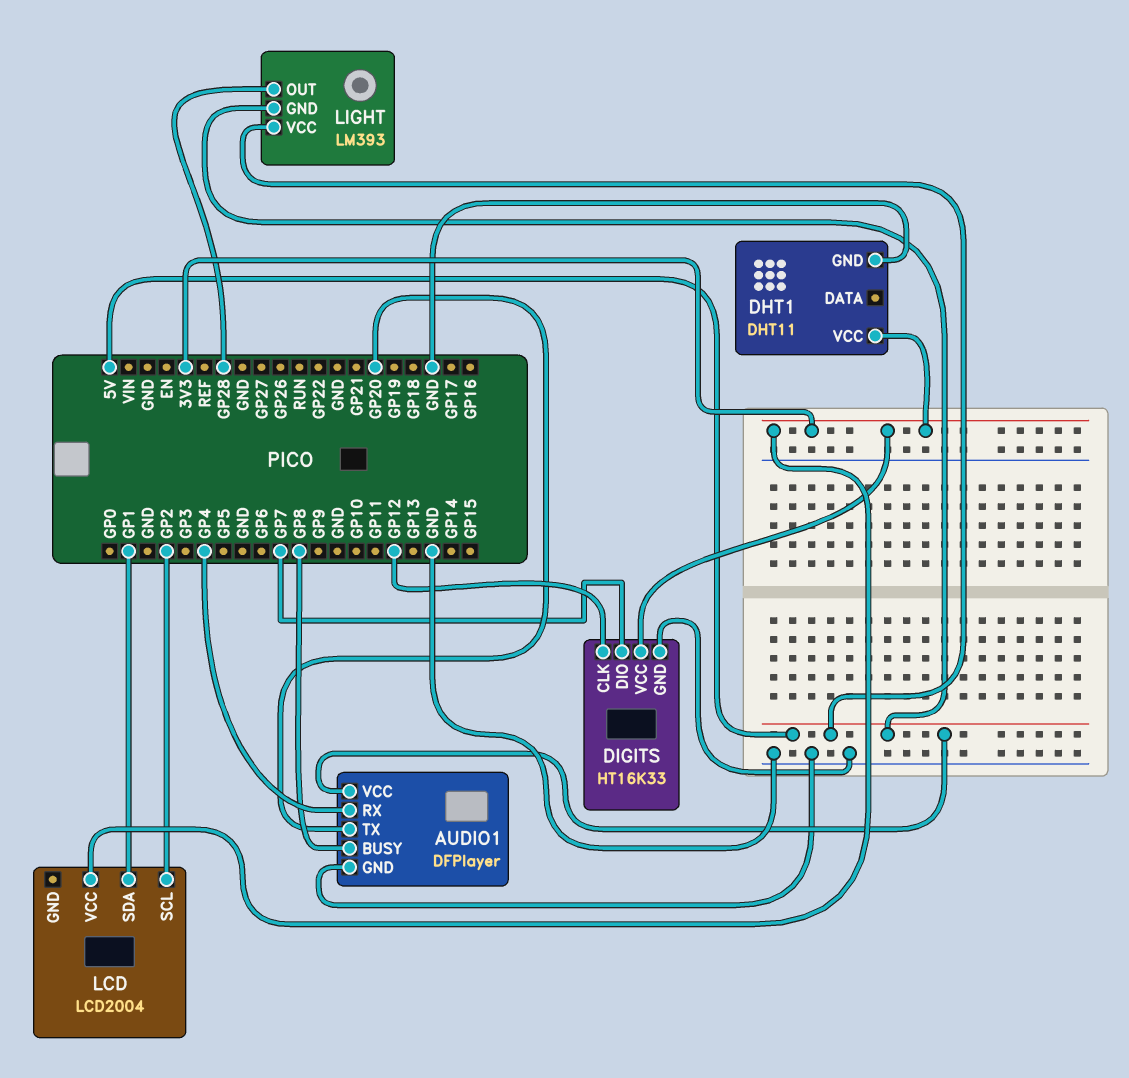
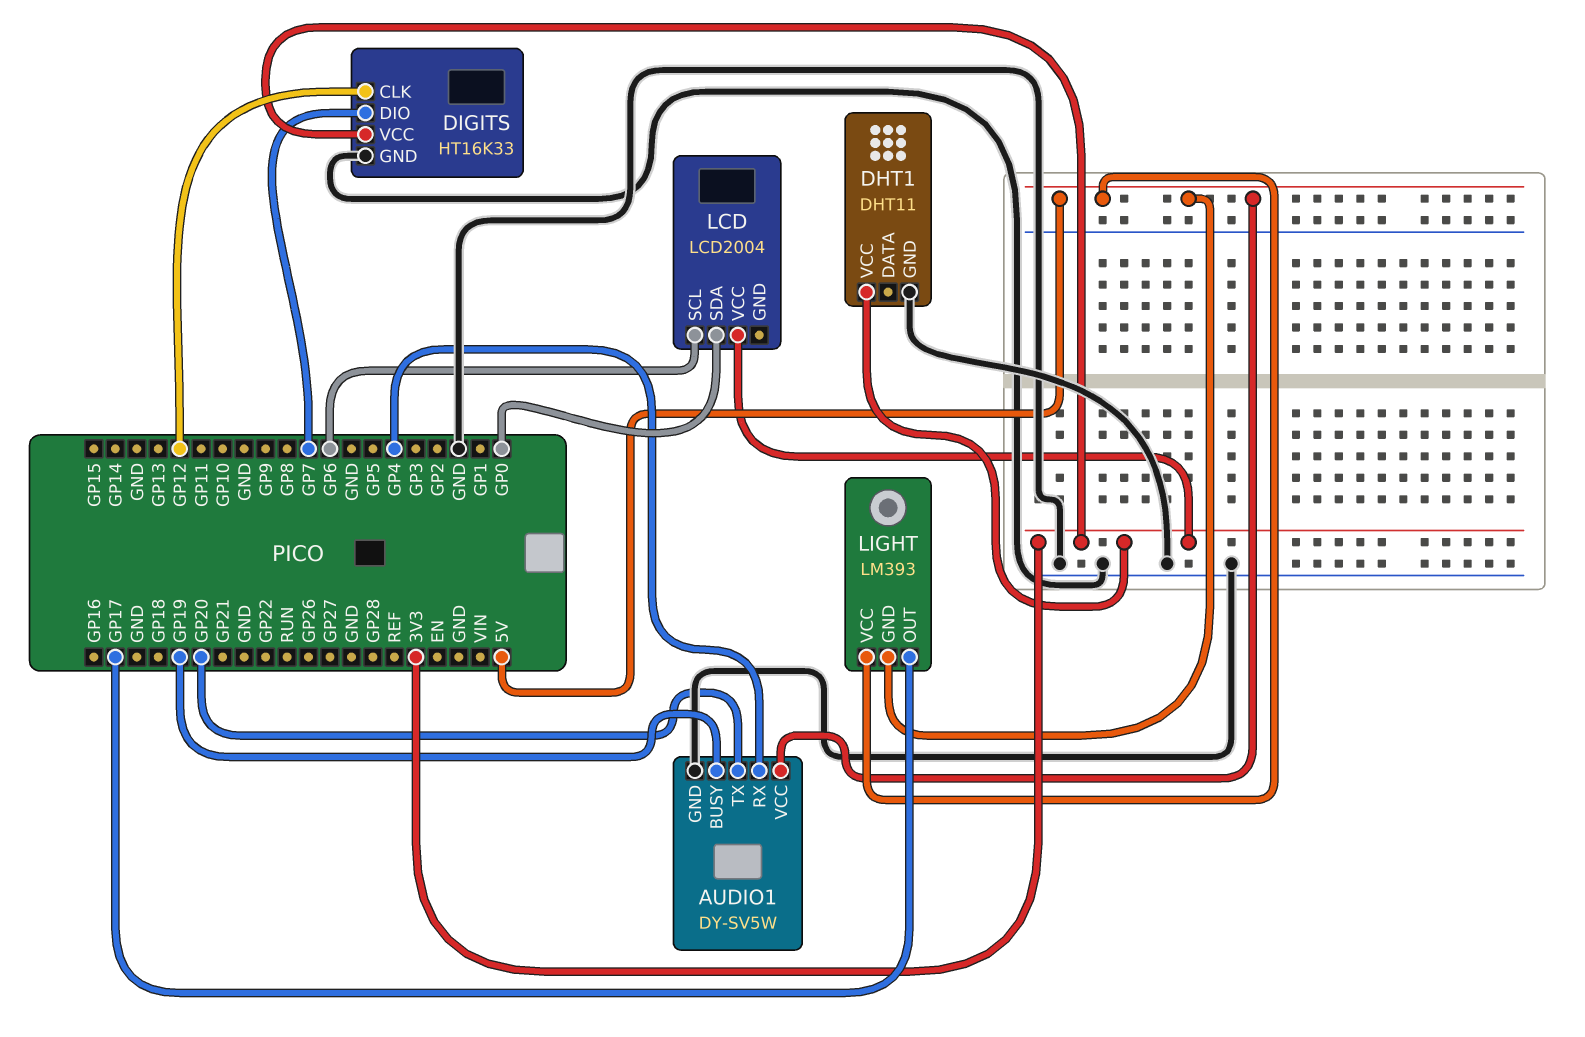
AUDIO1: DFPlayer -> DY-SV5W
AUDIO1 pin BUSY: GP8 -> GP19
LCD pin SCL: GP2 -> GP6
LCD pin SDA: GP1 -> GP0
LIGHT pin OUT: GP28 -> GP17

